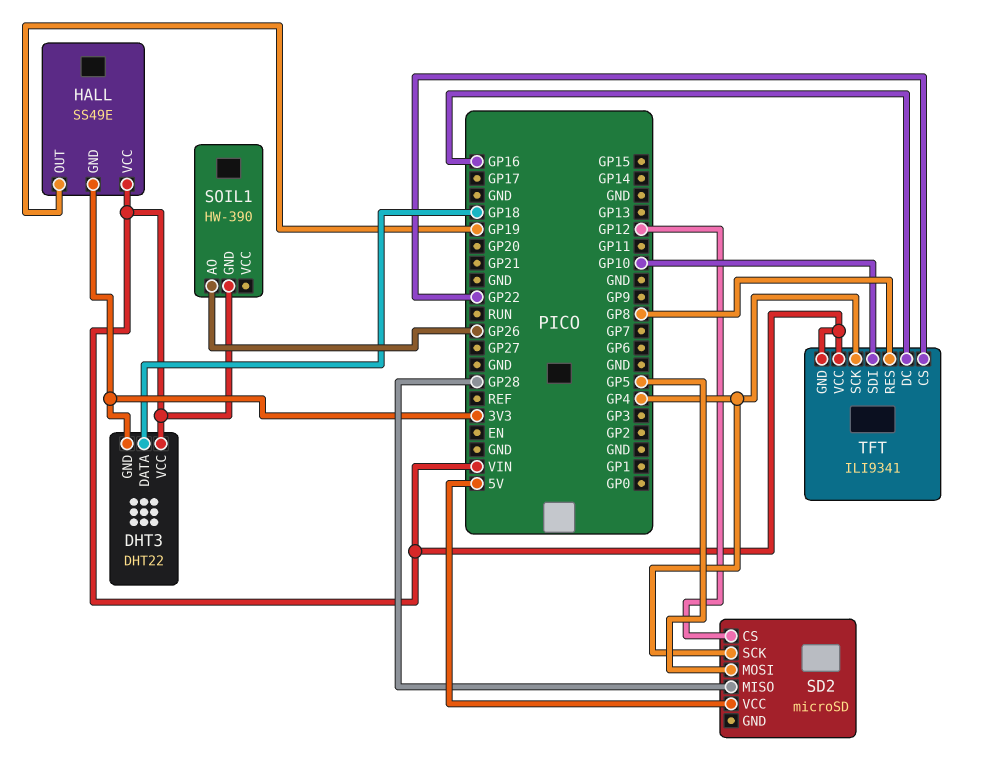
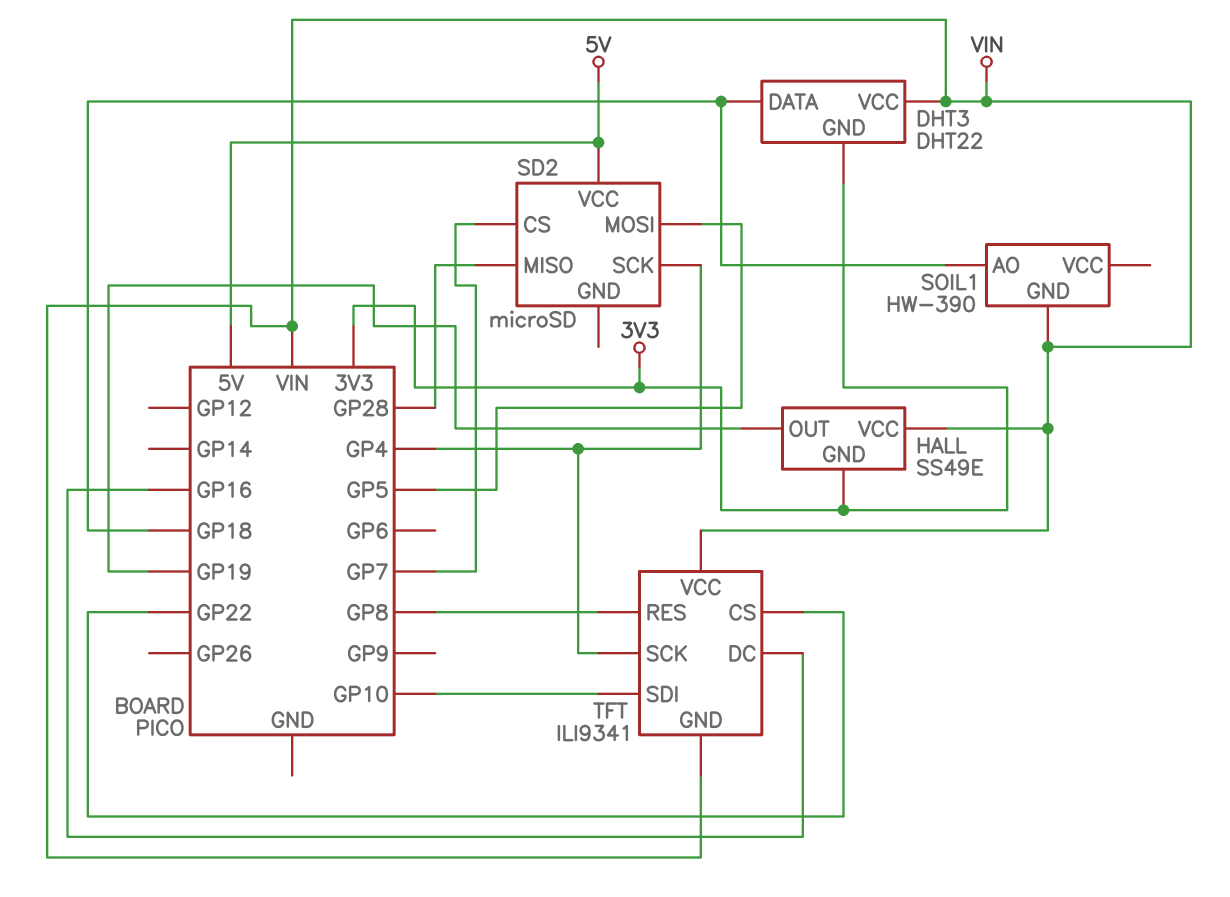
SD2 pin CS: GP12 -> GP7
SOIL1 pin AO: GP26 -> GP18

